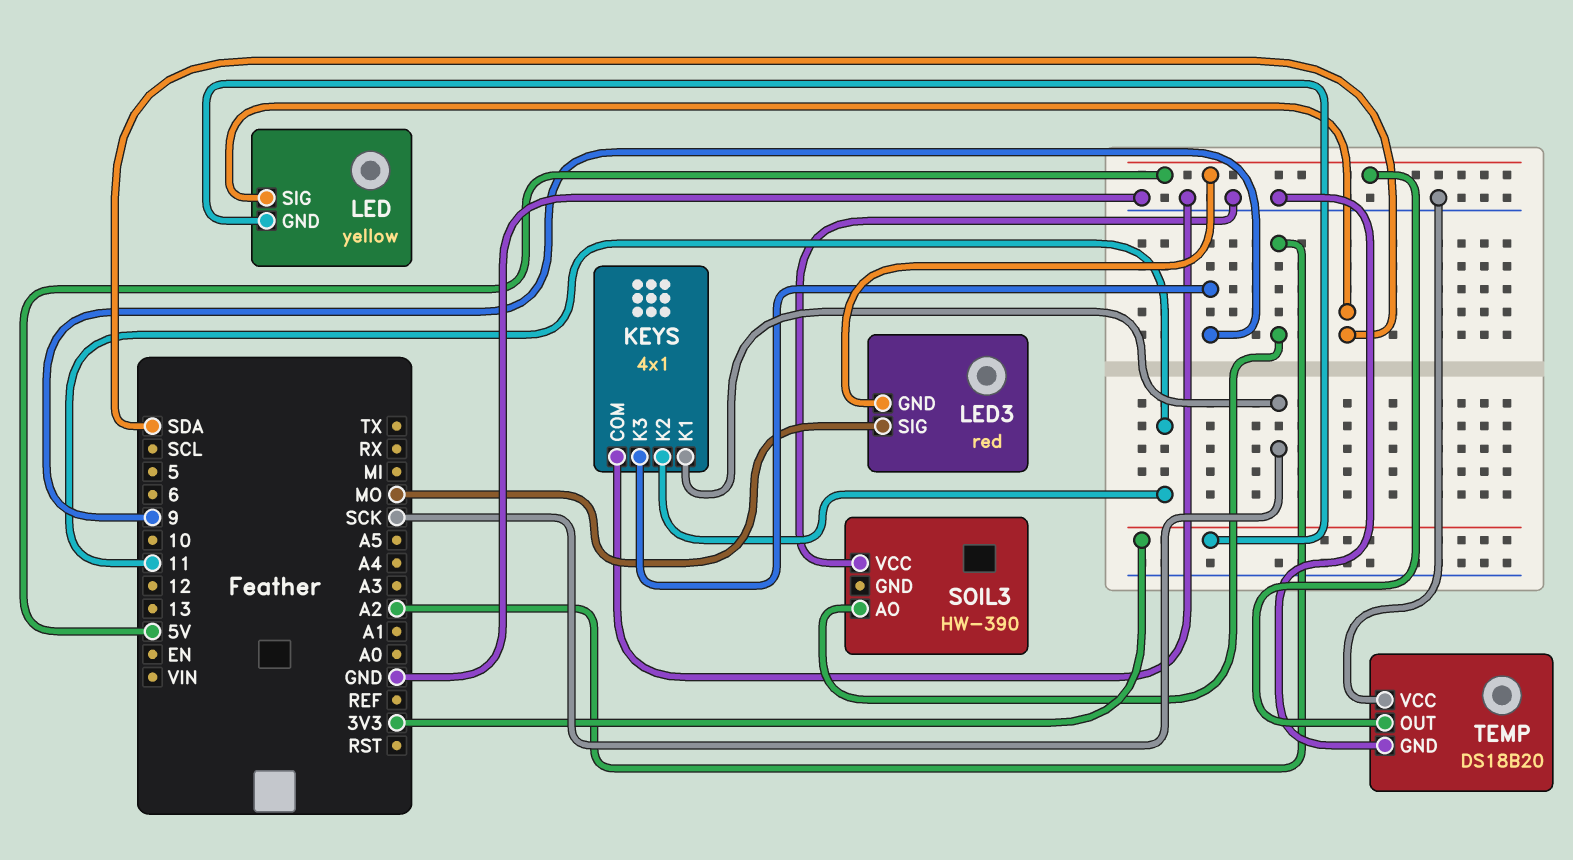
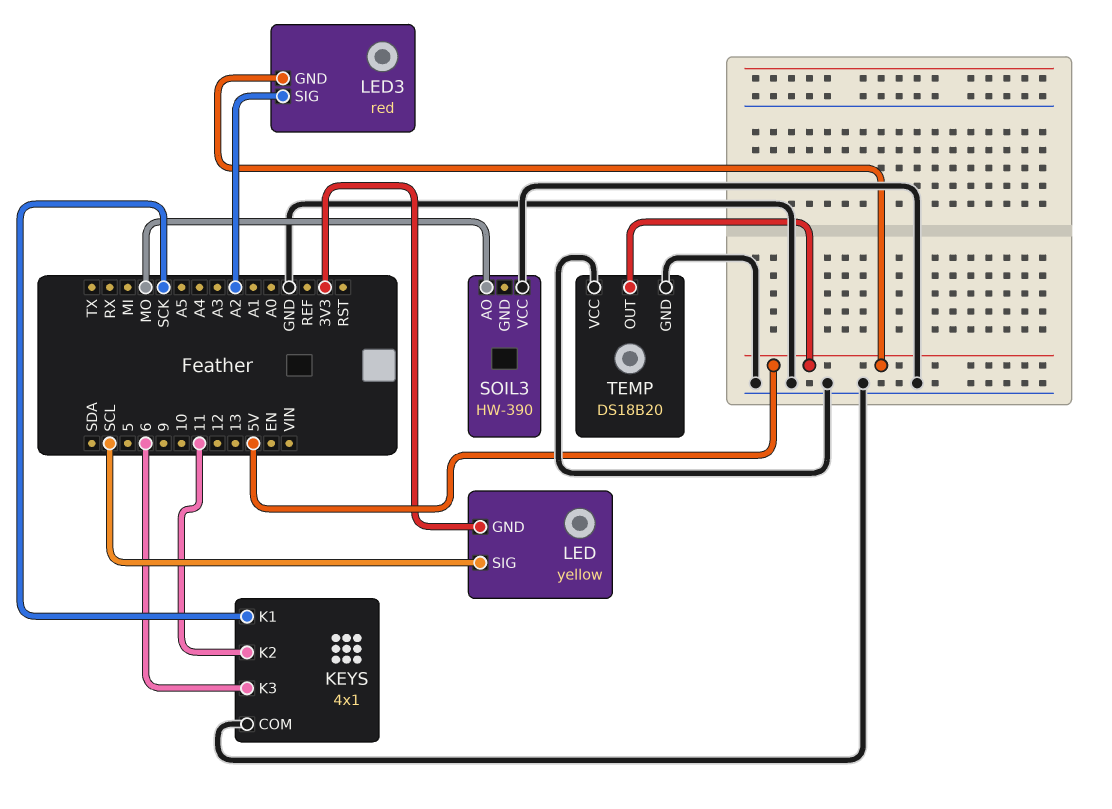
KEYS pin K3: 9 -> 6
LED pin SIG: SDA -> SCL
LED3 pin SIG: MO -> A2
SOIL3 pin AO: A2 -> MO

